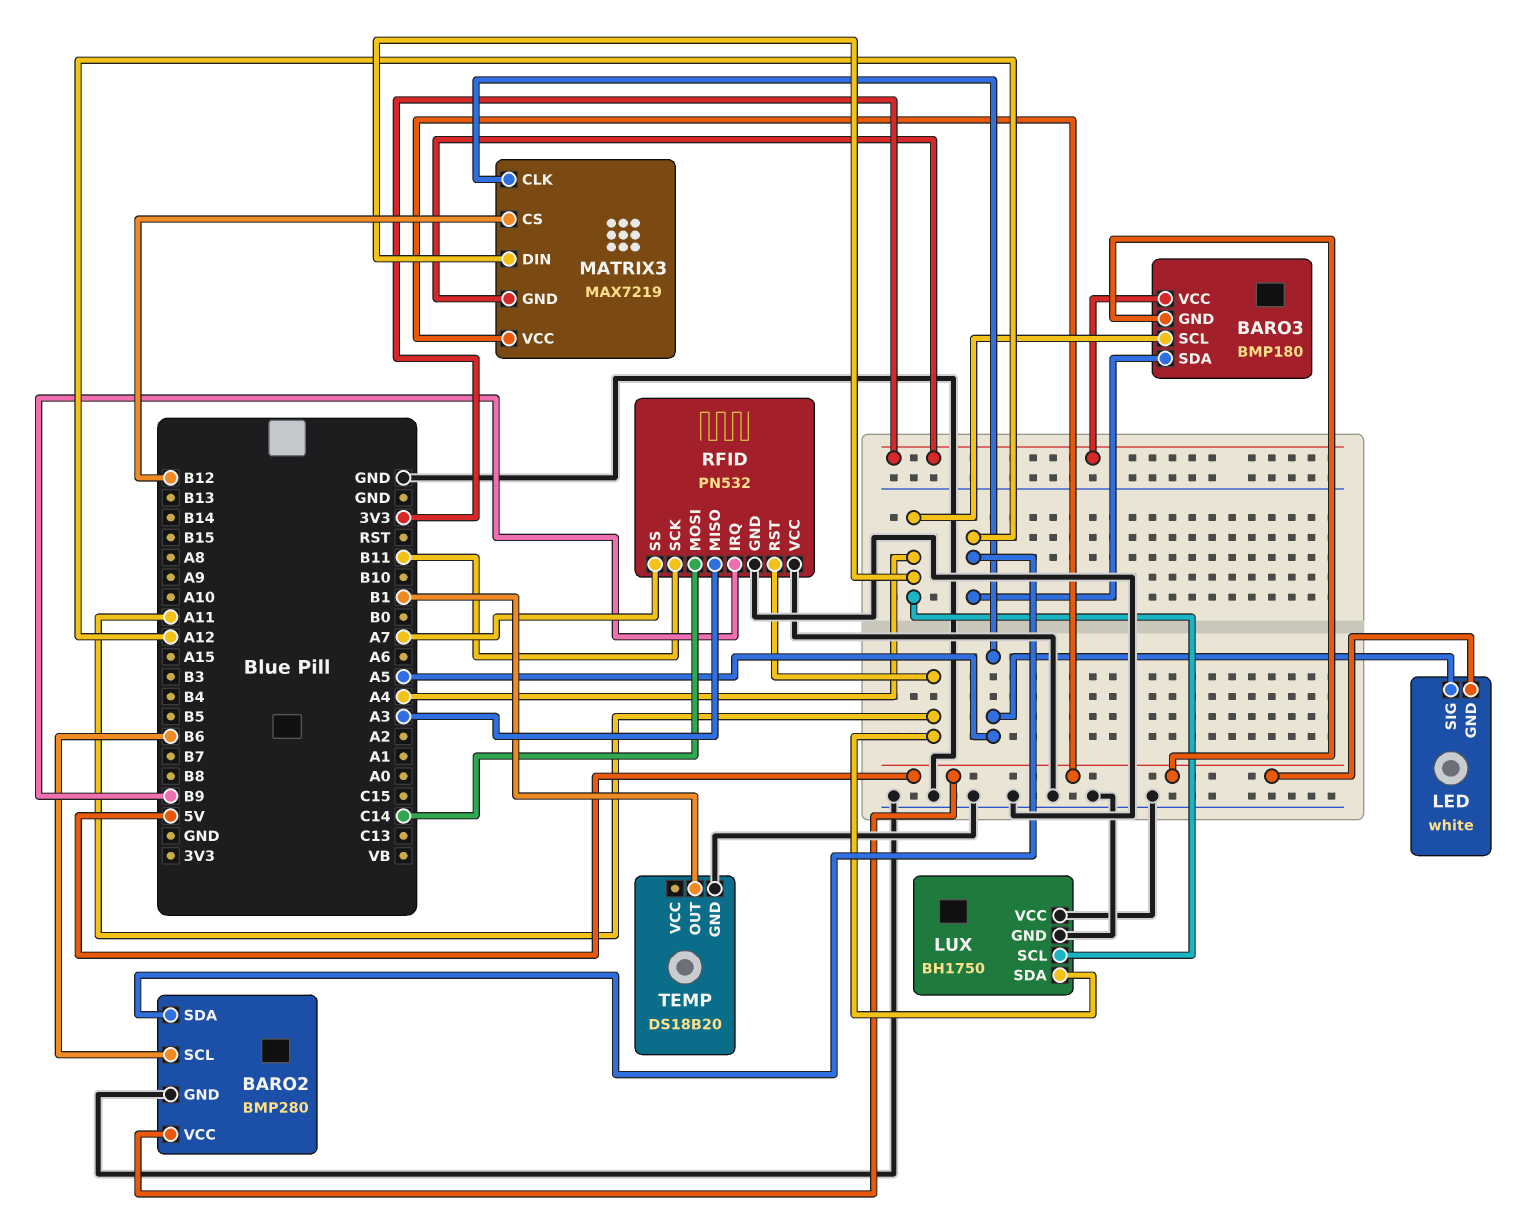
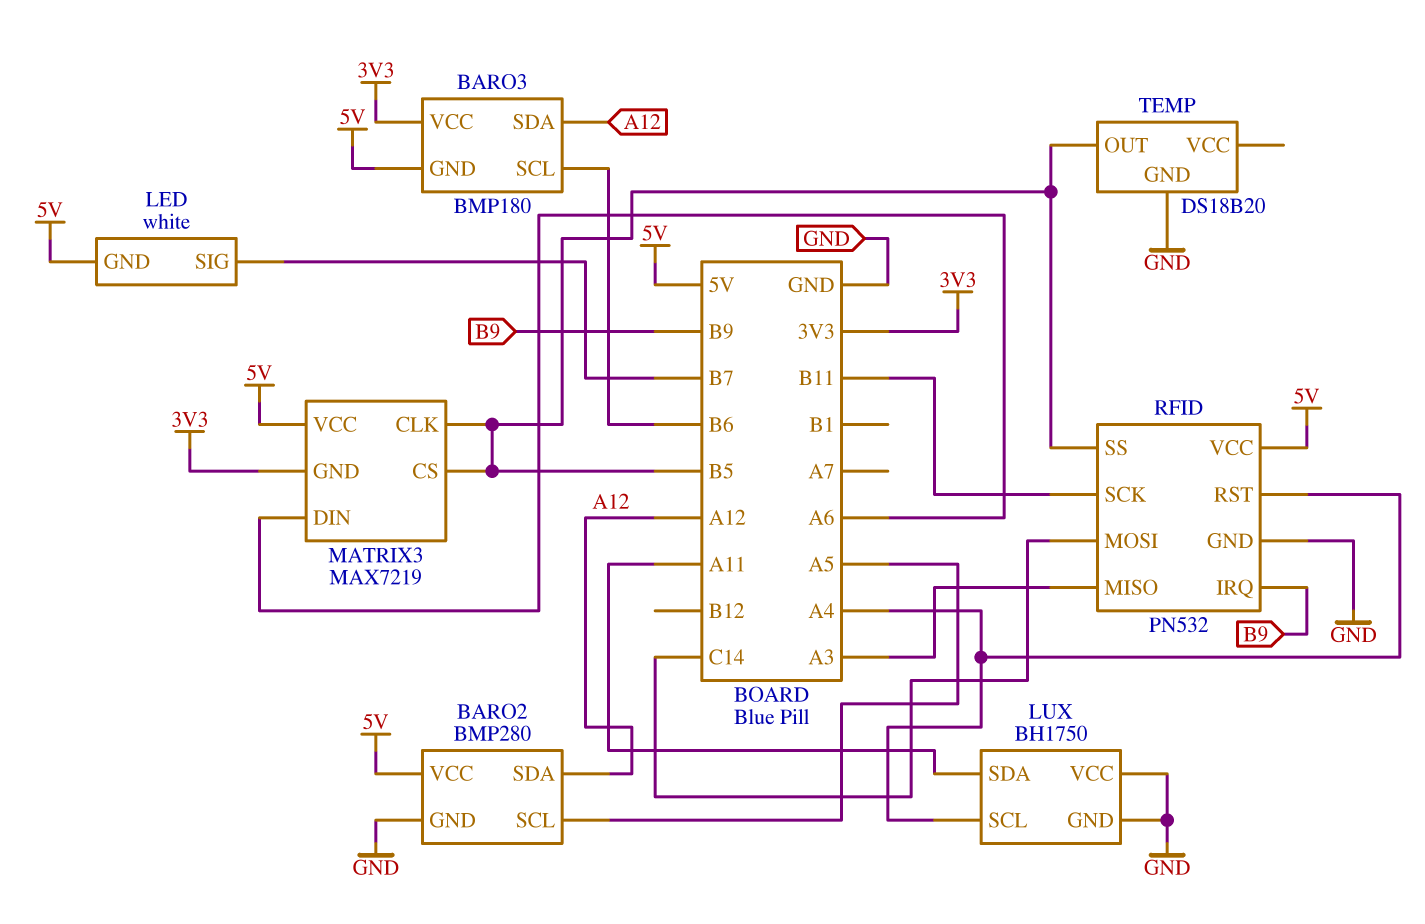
BARO2 pin SCL: B6 -> A5
BARO3 pin SCL: A4 -> B6
LED pin SIG: A5 -> B7
MATRIX3 pin CLK: A5 -> B5
MATRIX3 pin CS: B12 -> B5
MATRIX3 pin DIN: A4 -> A6
RFID pin RST: A11 -> A4
RFID pin SS: A7 -> B5
RFID pin VCC: GND -> 5V
TEMP pin OUT: B1 -> B5

